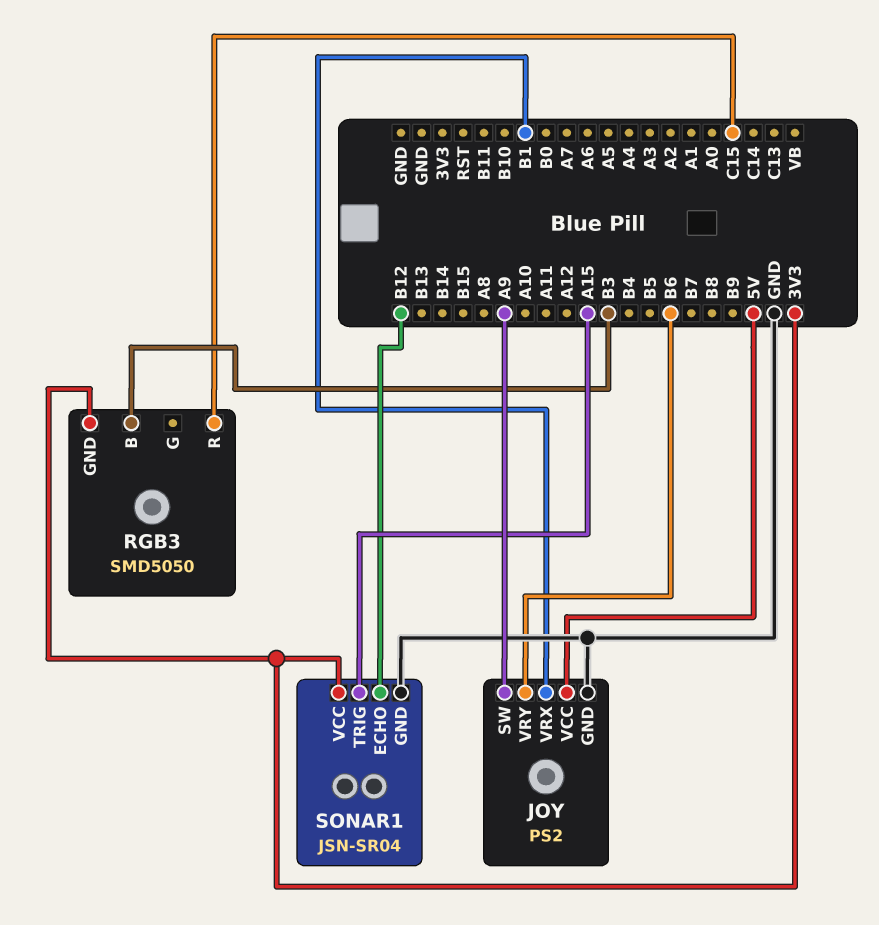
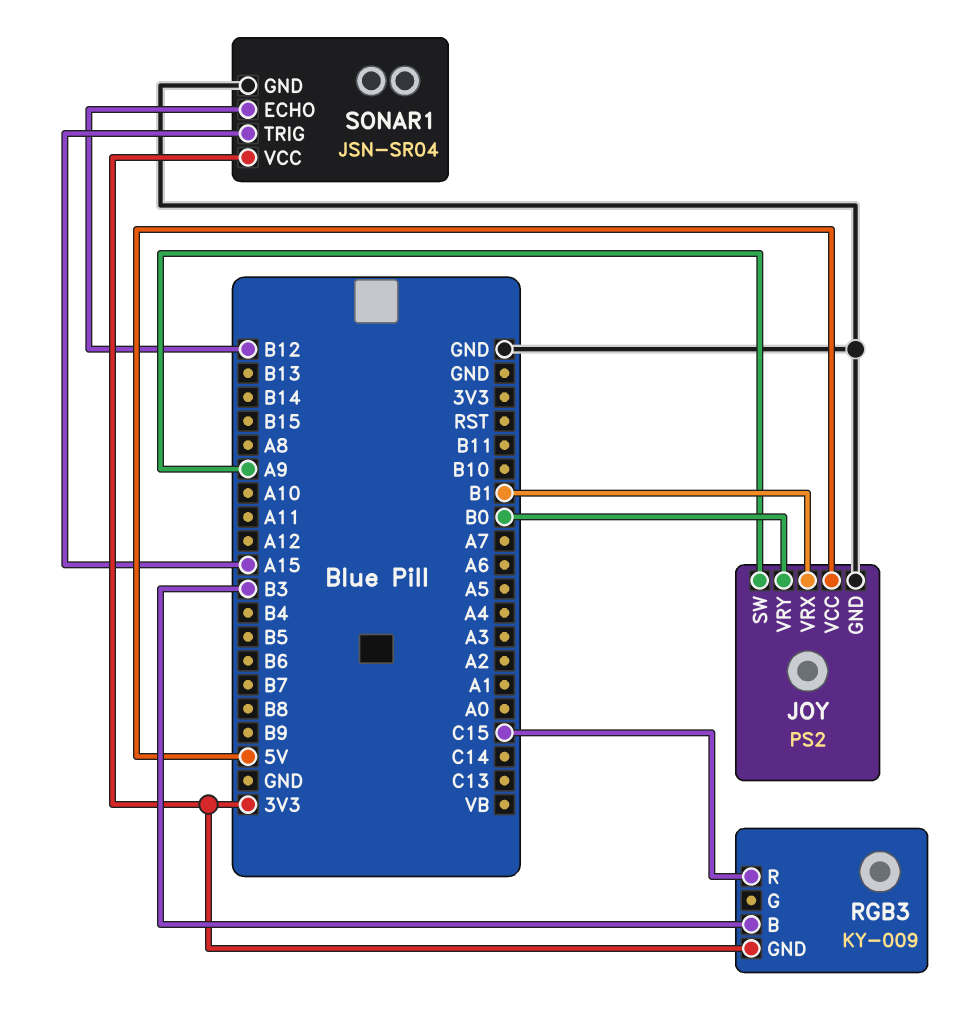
JOY pin VRY: B6 -> B0
RGB3: SMD5050 -> KY-009

